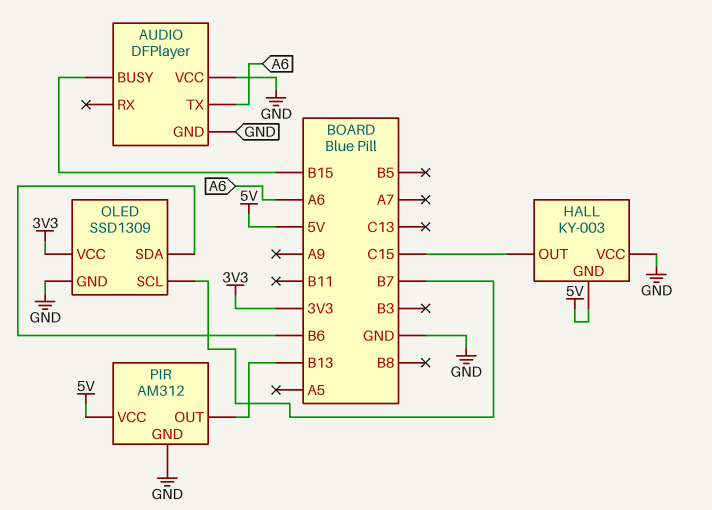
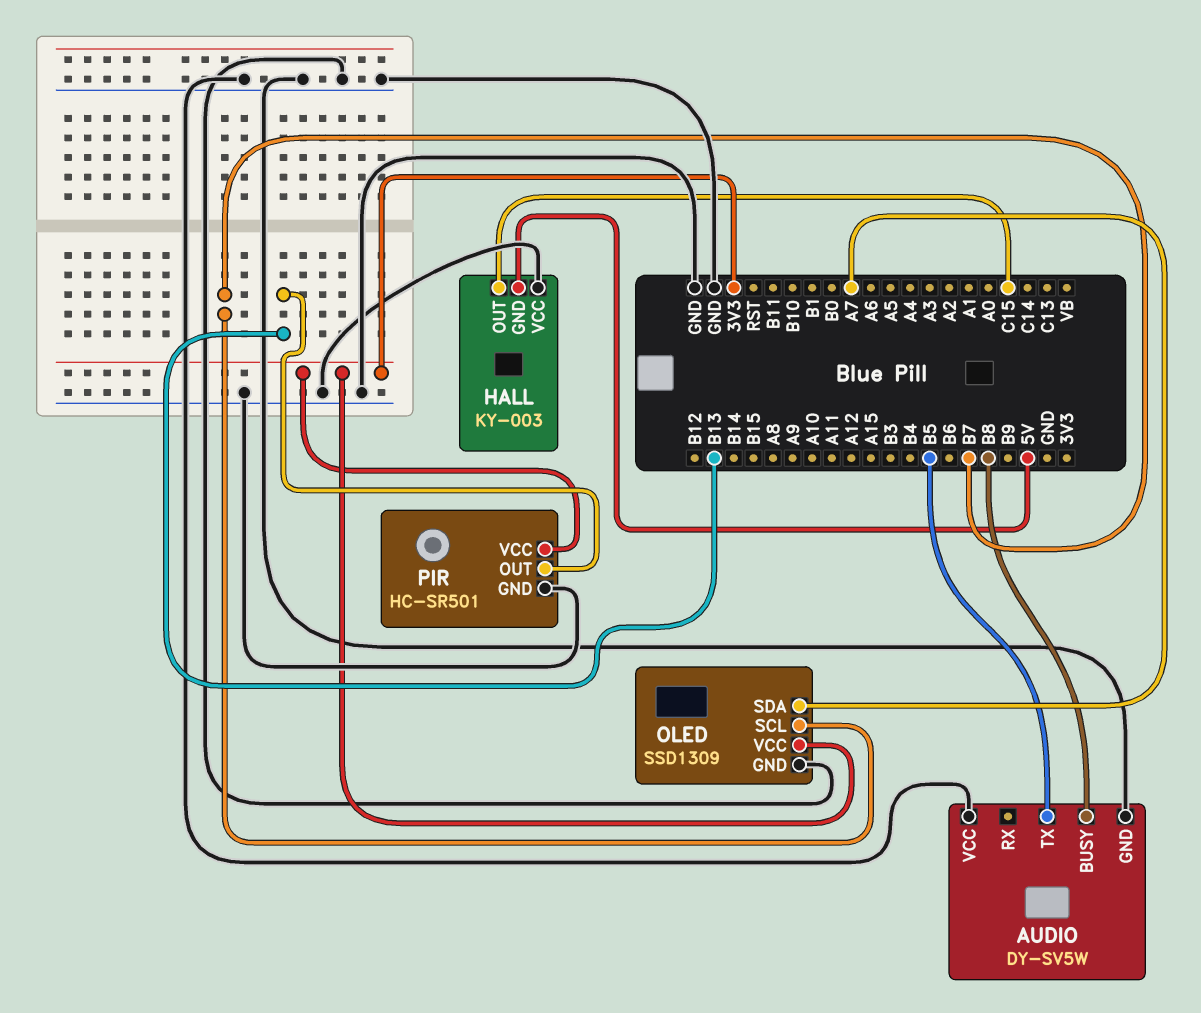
AUDIO: DFPlayer -> DY-SV5W
AUDIO pin BUSY: B15 -> B8
AUDIO pin TX: A6 -> B5
OLED pin SDA: B6 -> A7
PIR: AM312 -> HC-SR501
PIR pin VCC: 5V -> 3V3

